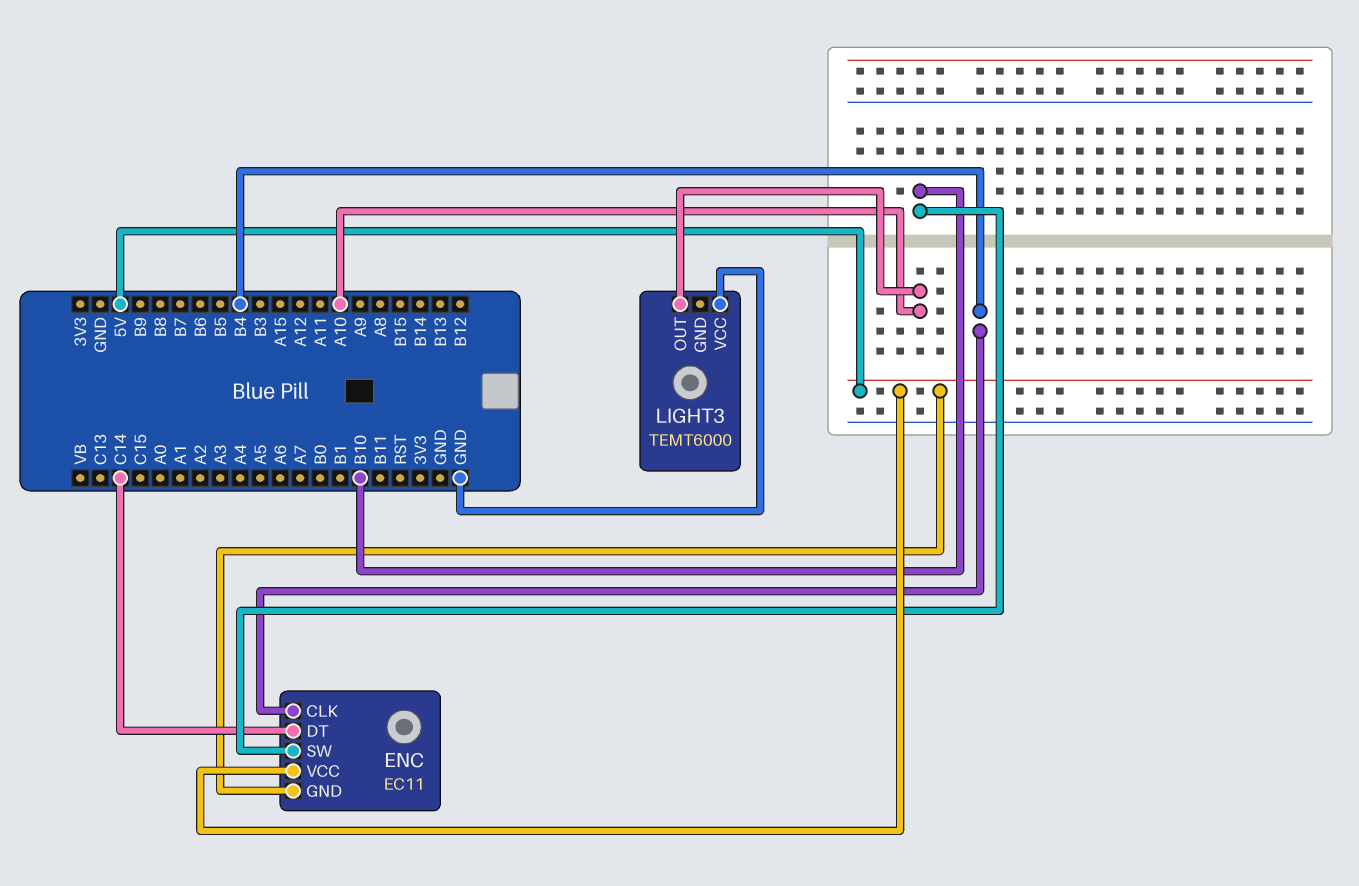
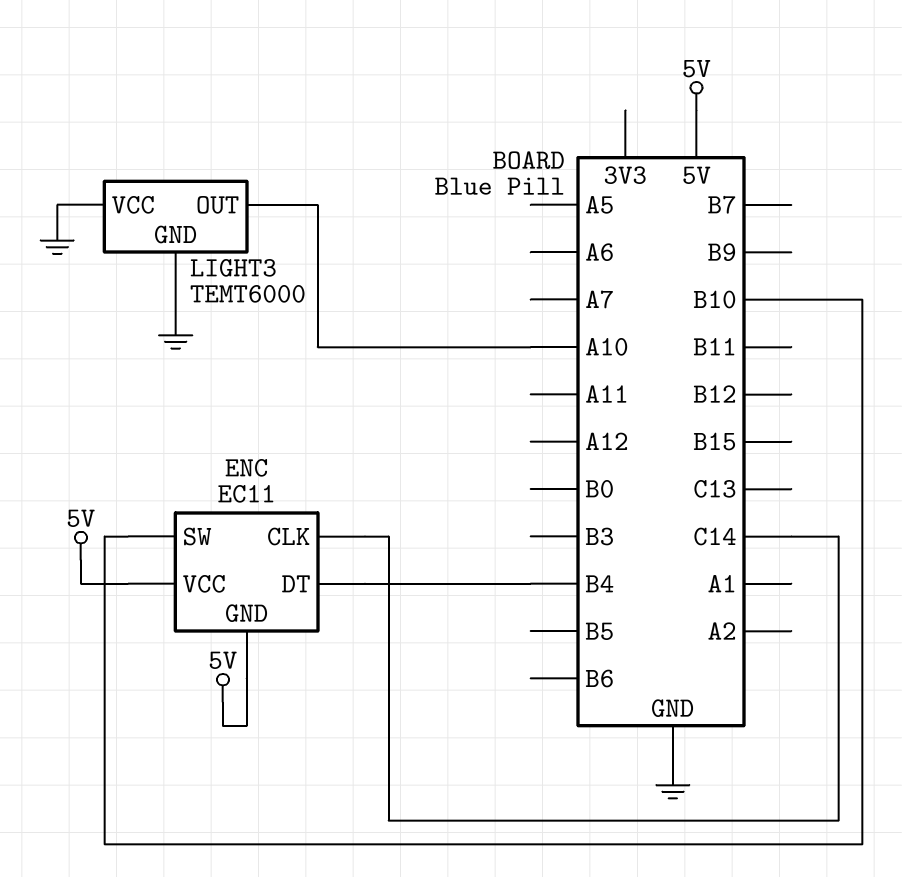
ENC pin CLK: B4 -> C14
ENC pin DT: C14 -> B4
LIGHT3 pin GND: none -> GND

